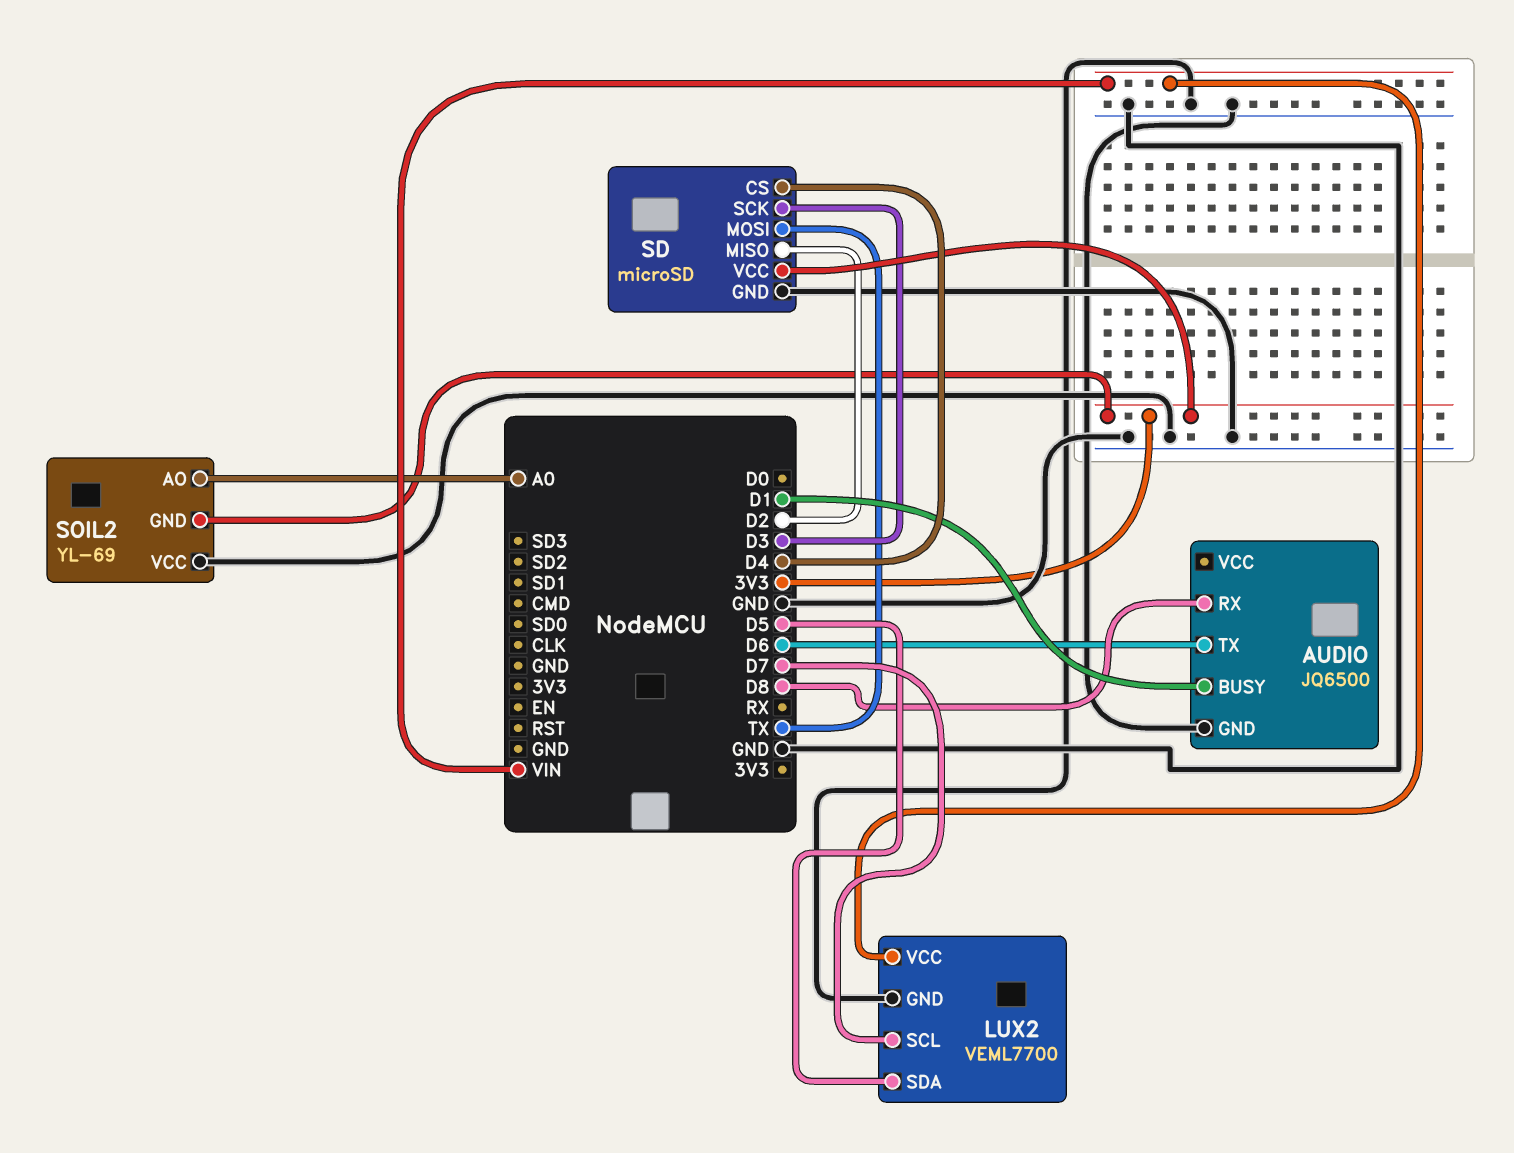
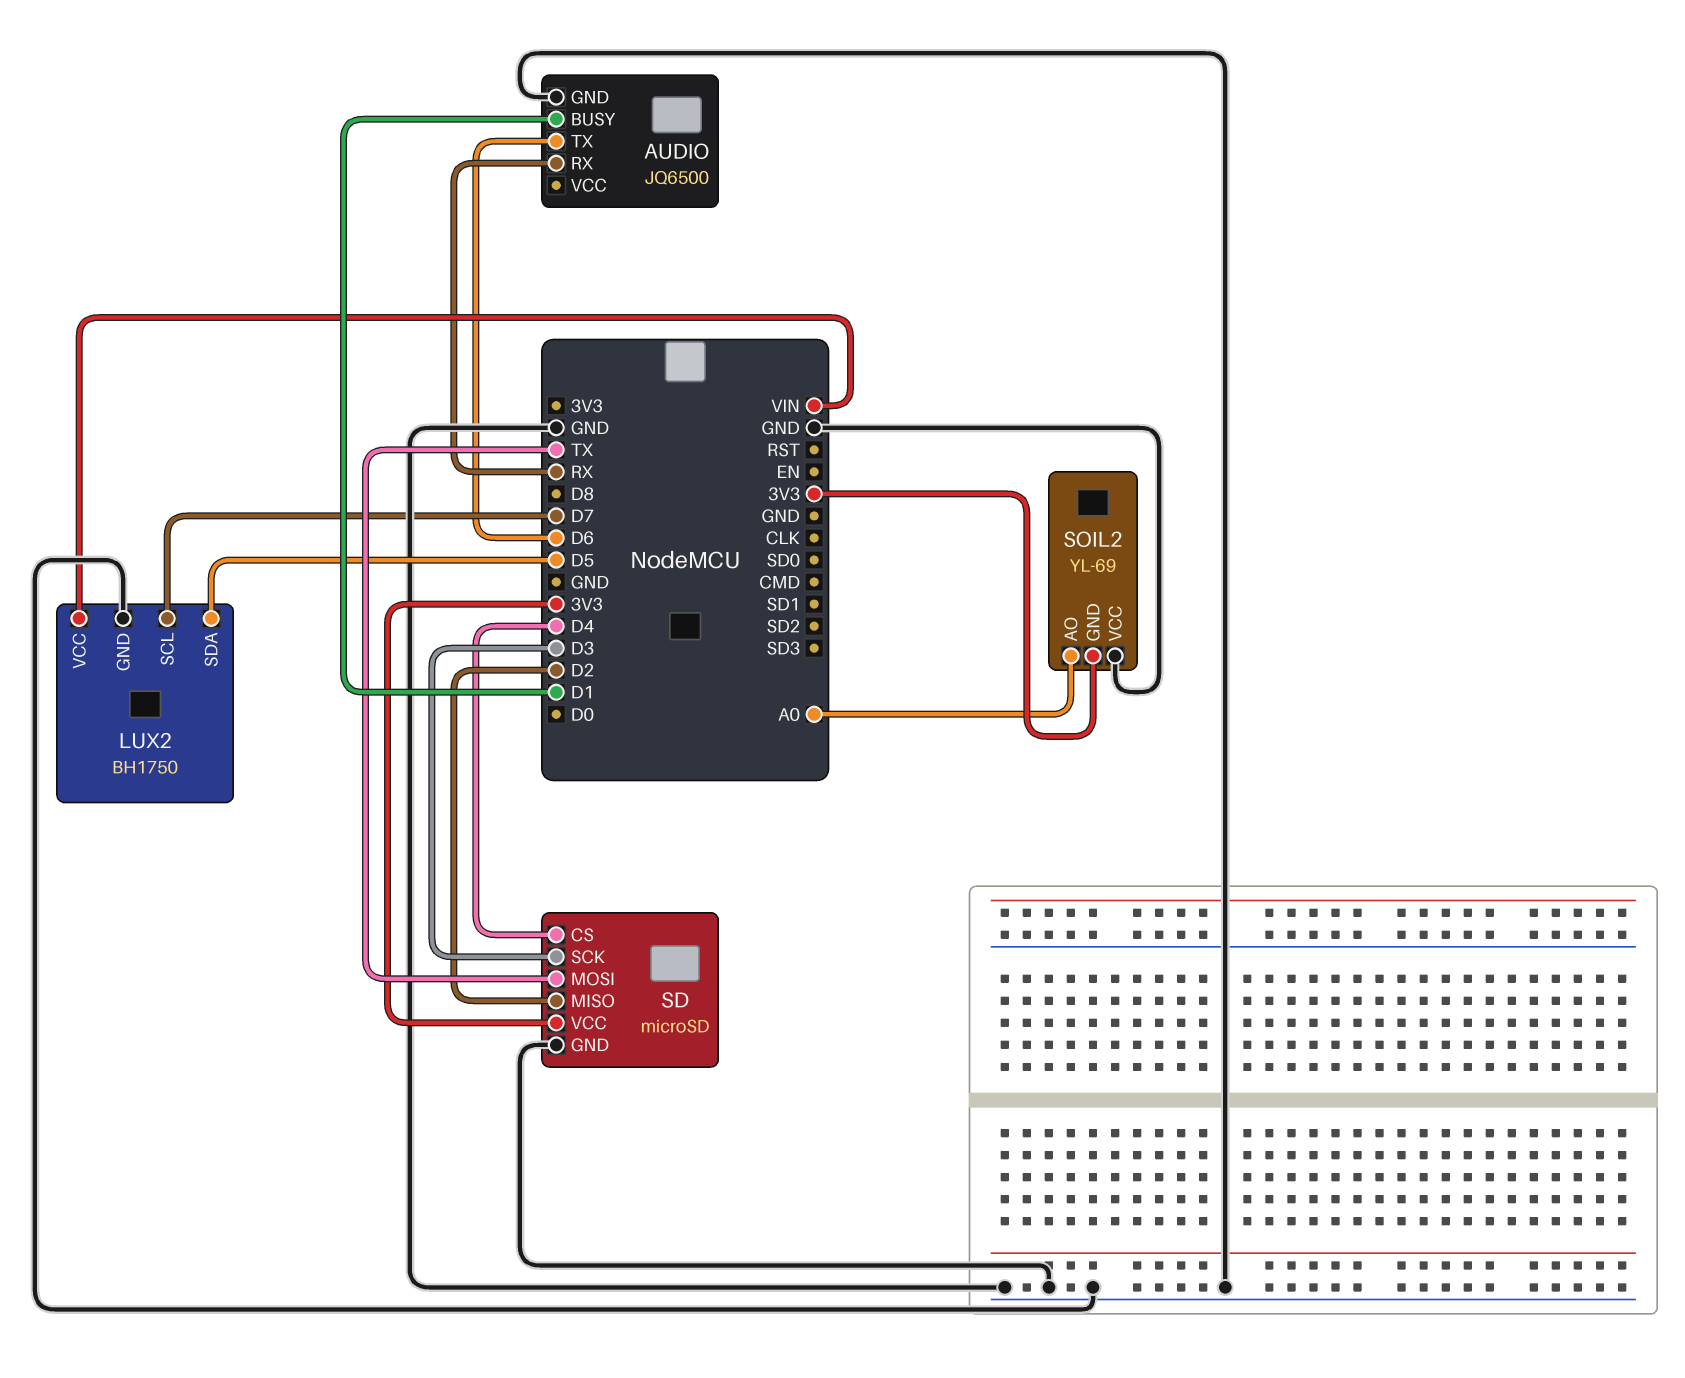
AUDIO pin RX: D8 -> RX
LUX2: VEML7700 -> BH1750

